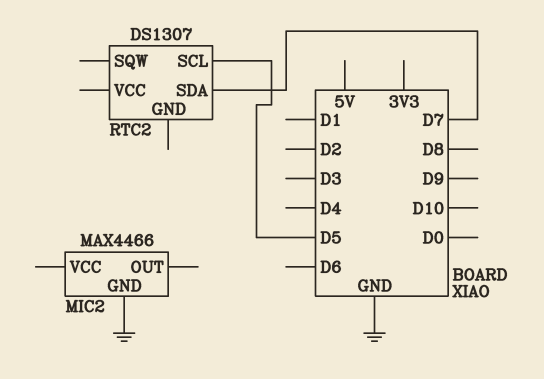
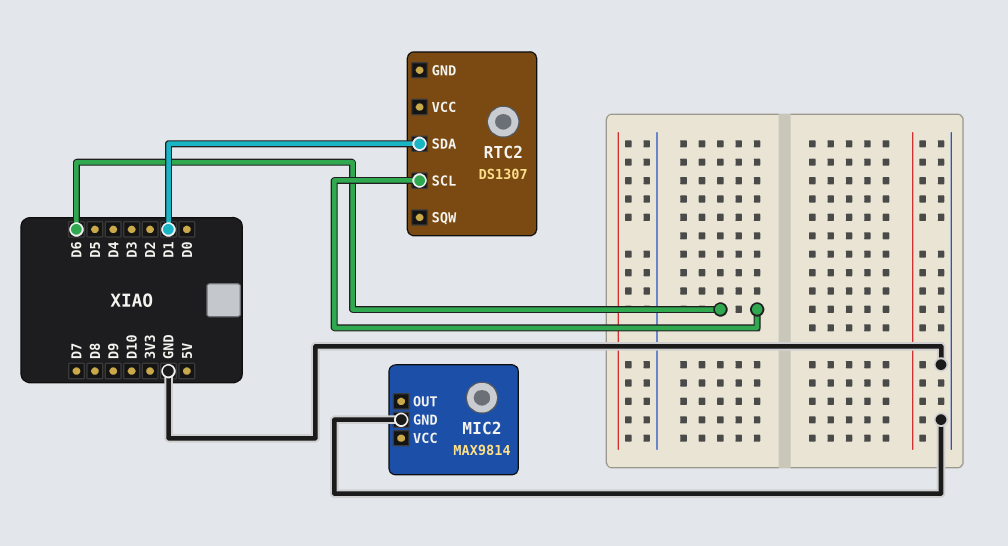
MIC2: MAX4466 -> MAX9814
RTC2 pin SCL: D5 -> D6
RTC2 pin SDA: D7 -> D1

